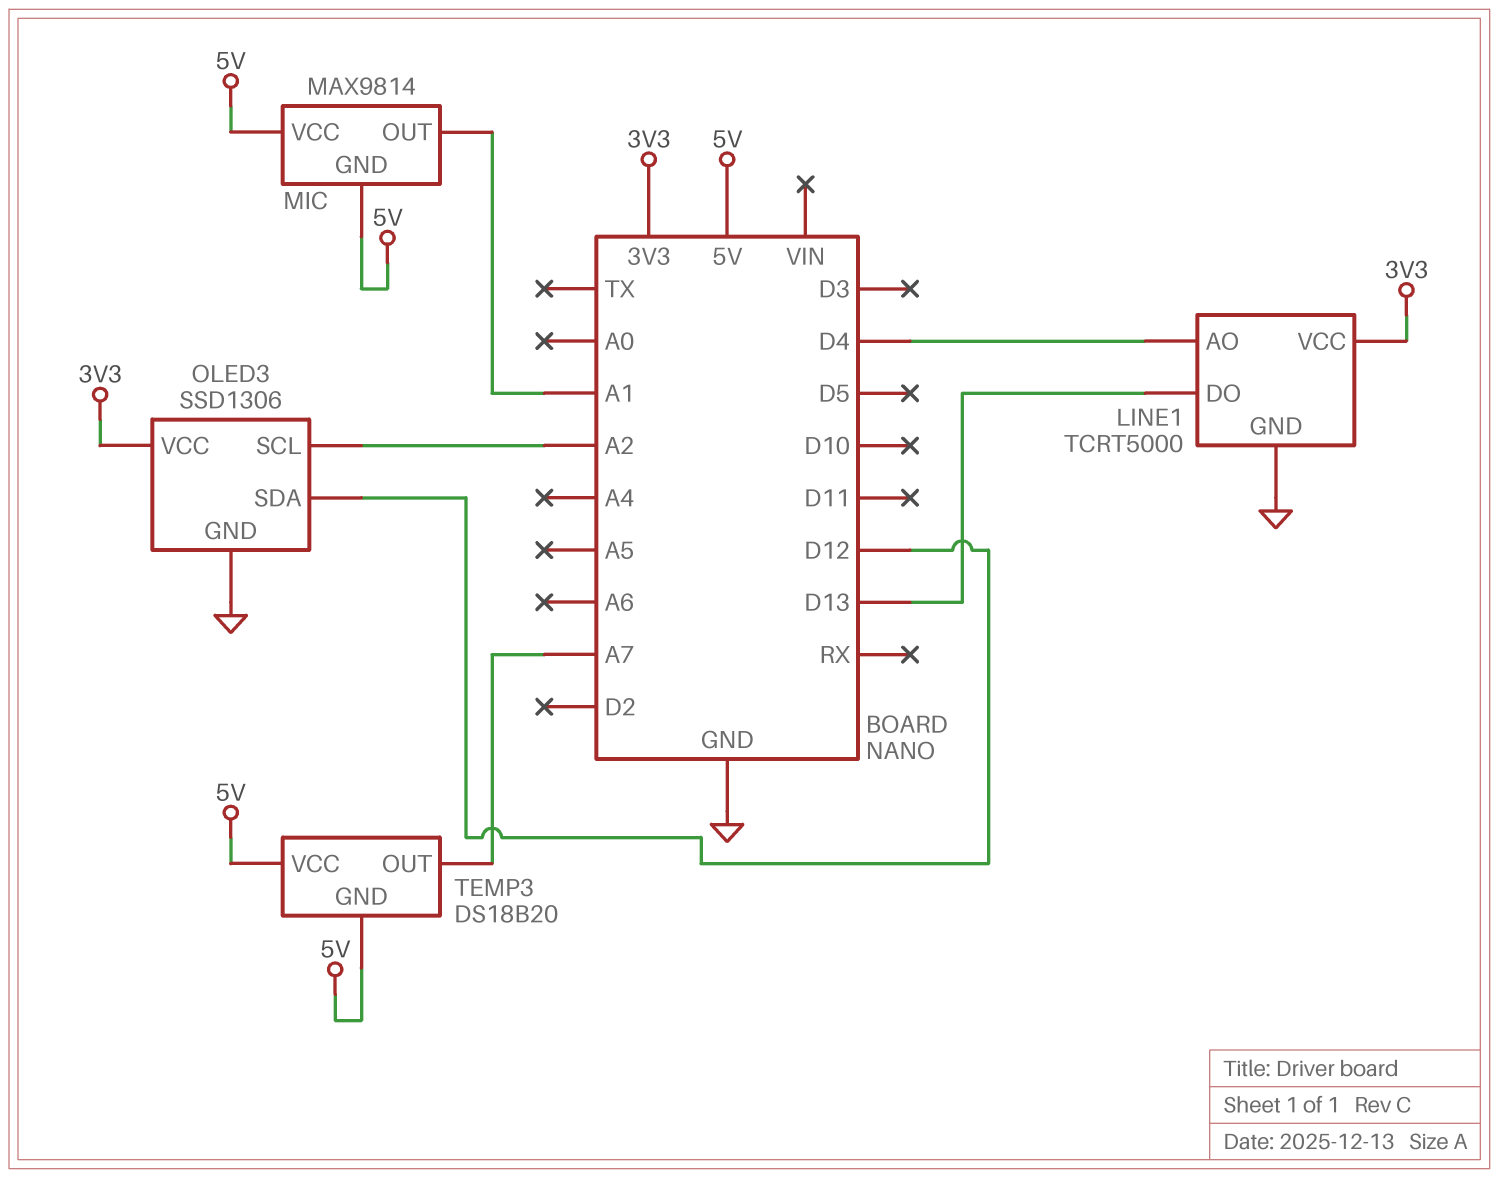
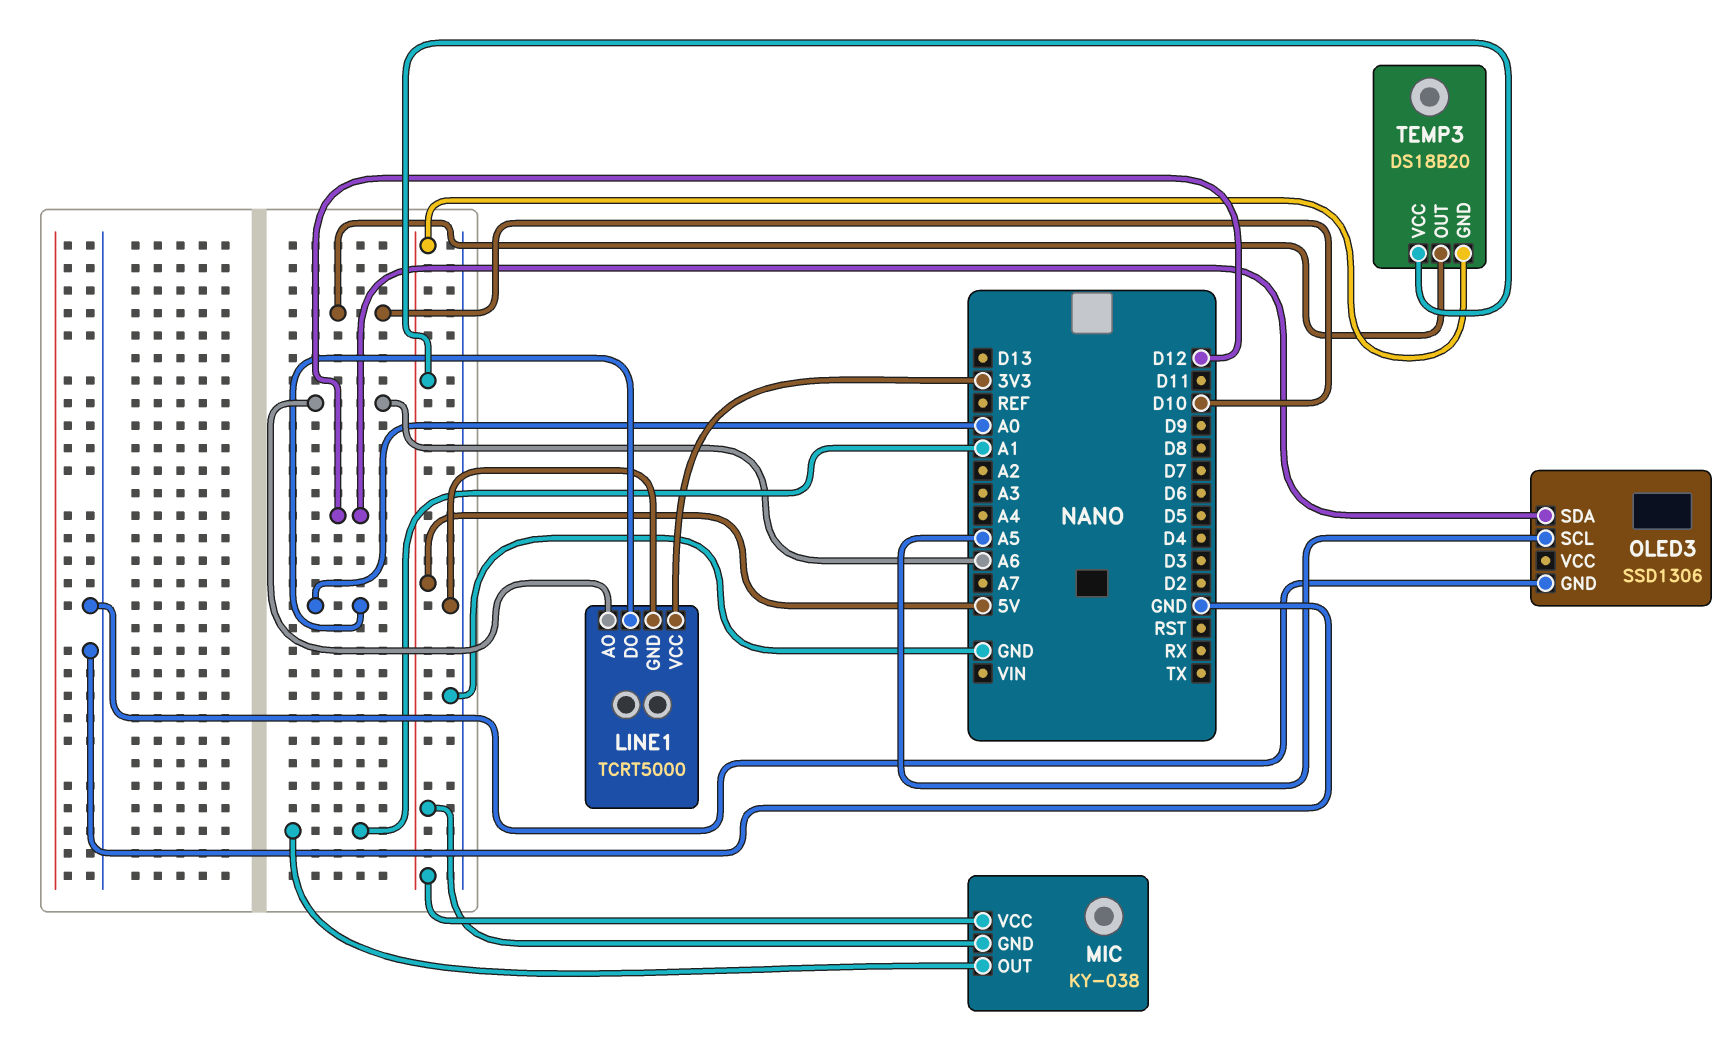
LINE1 pin AO: D4 -> A6
LINE1 pin DO: D13 -> A0
MIC: MAX9814 -> KY-038
OLED3 pin SCL: A2 -> A5
OLED3 pin VCC: 3V3 -> none
TEMP3 pin OUT: A7 -> D10

